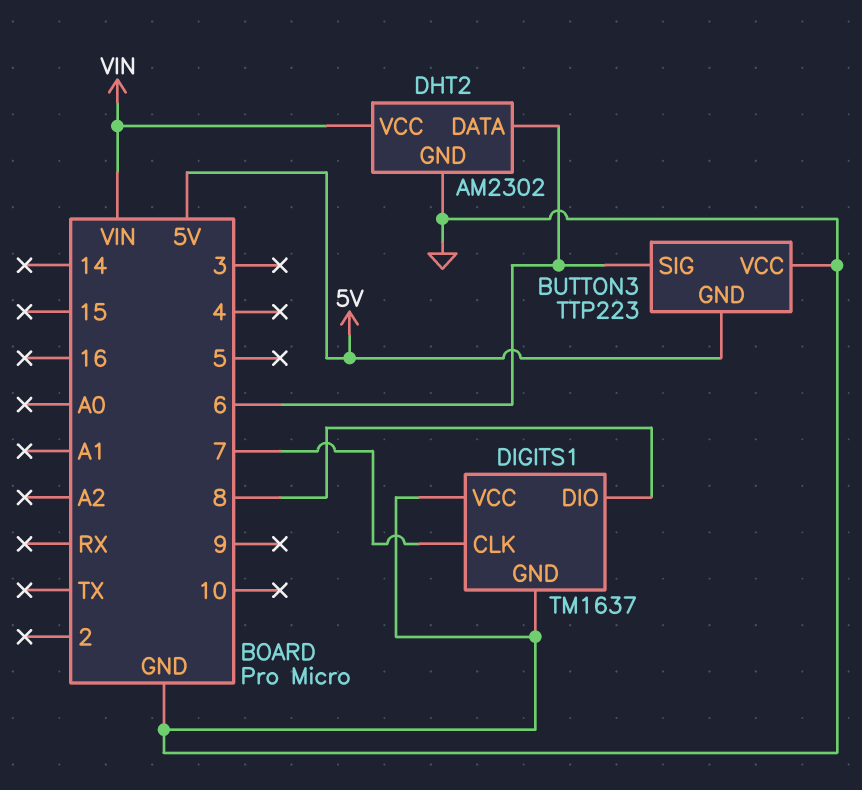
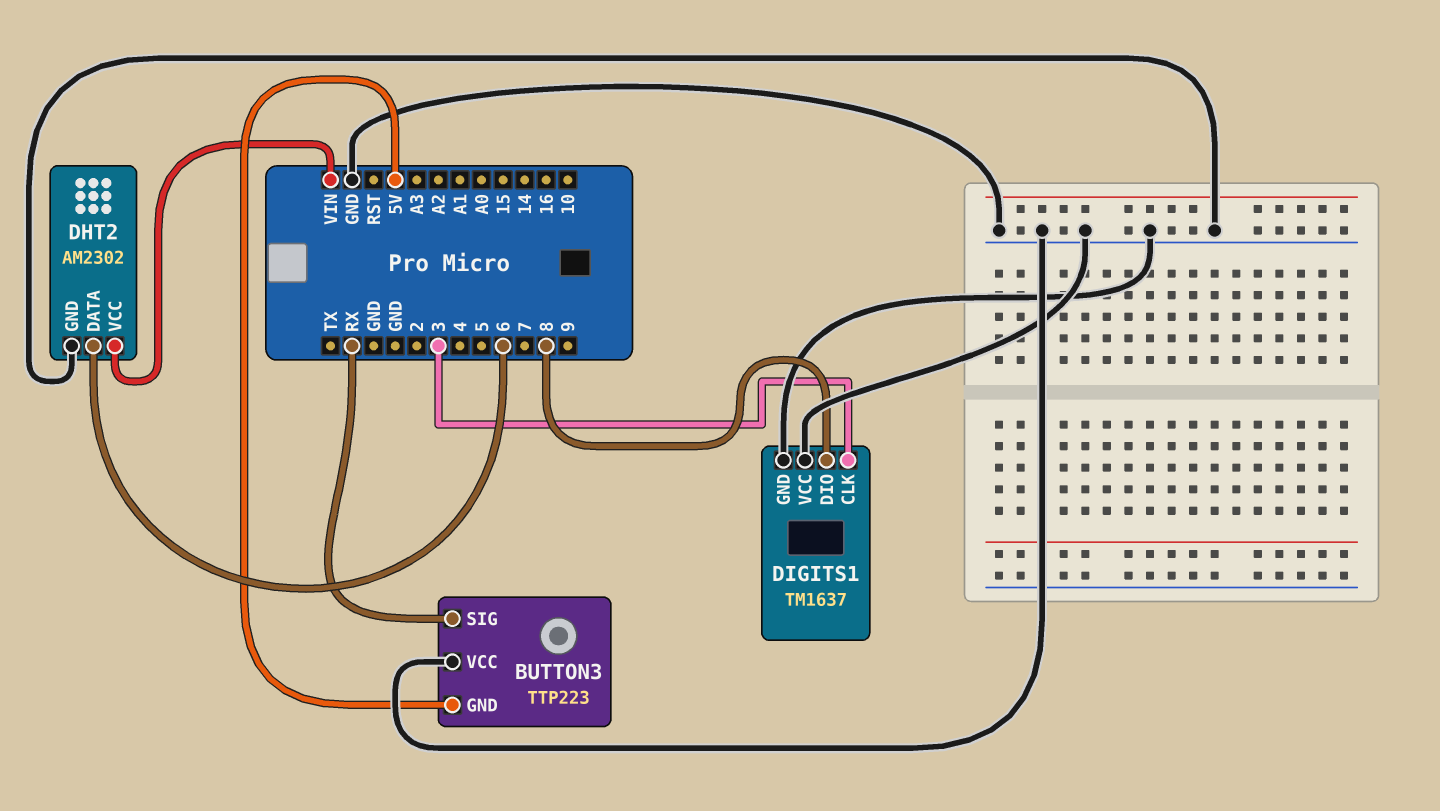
BUTTON3 pin SIG: 6 -> RX
DIGITS1 pin CLK: 7 -> 3

